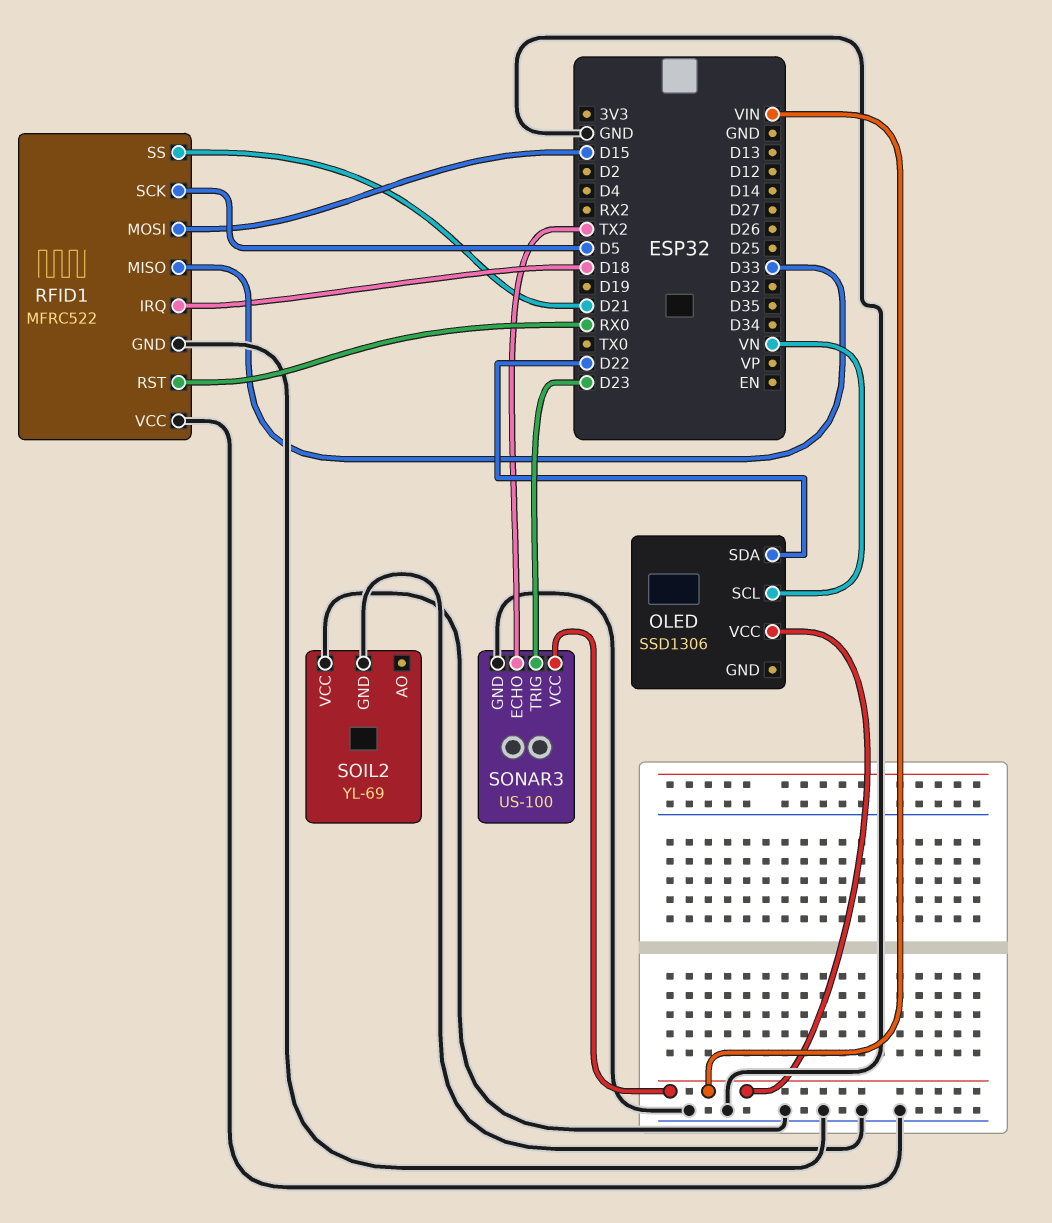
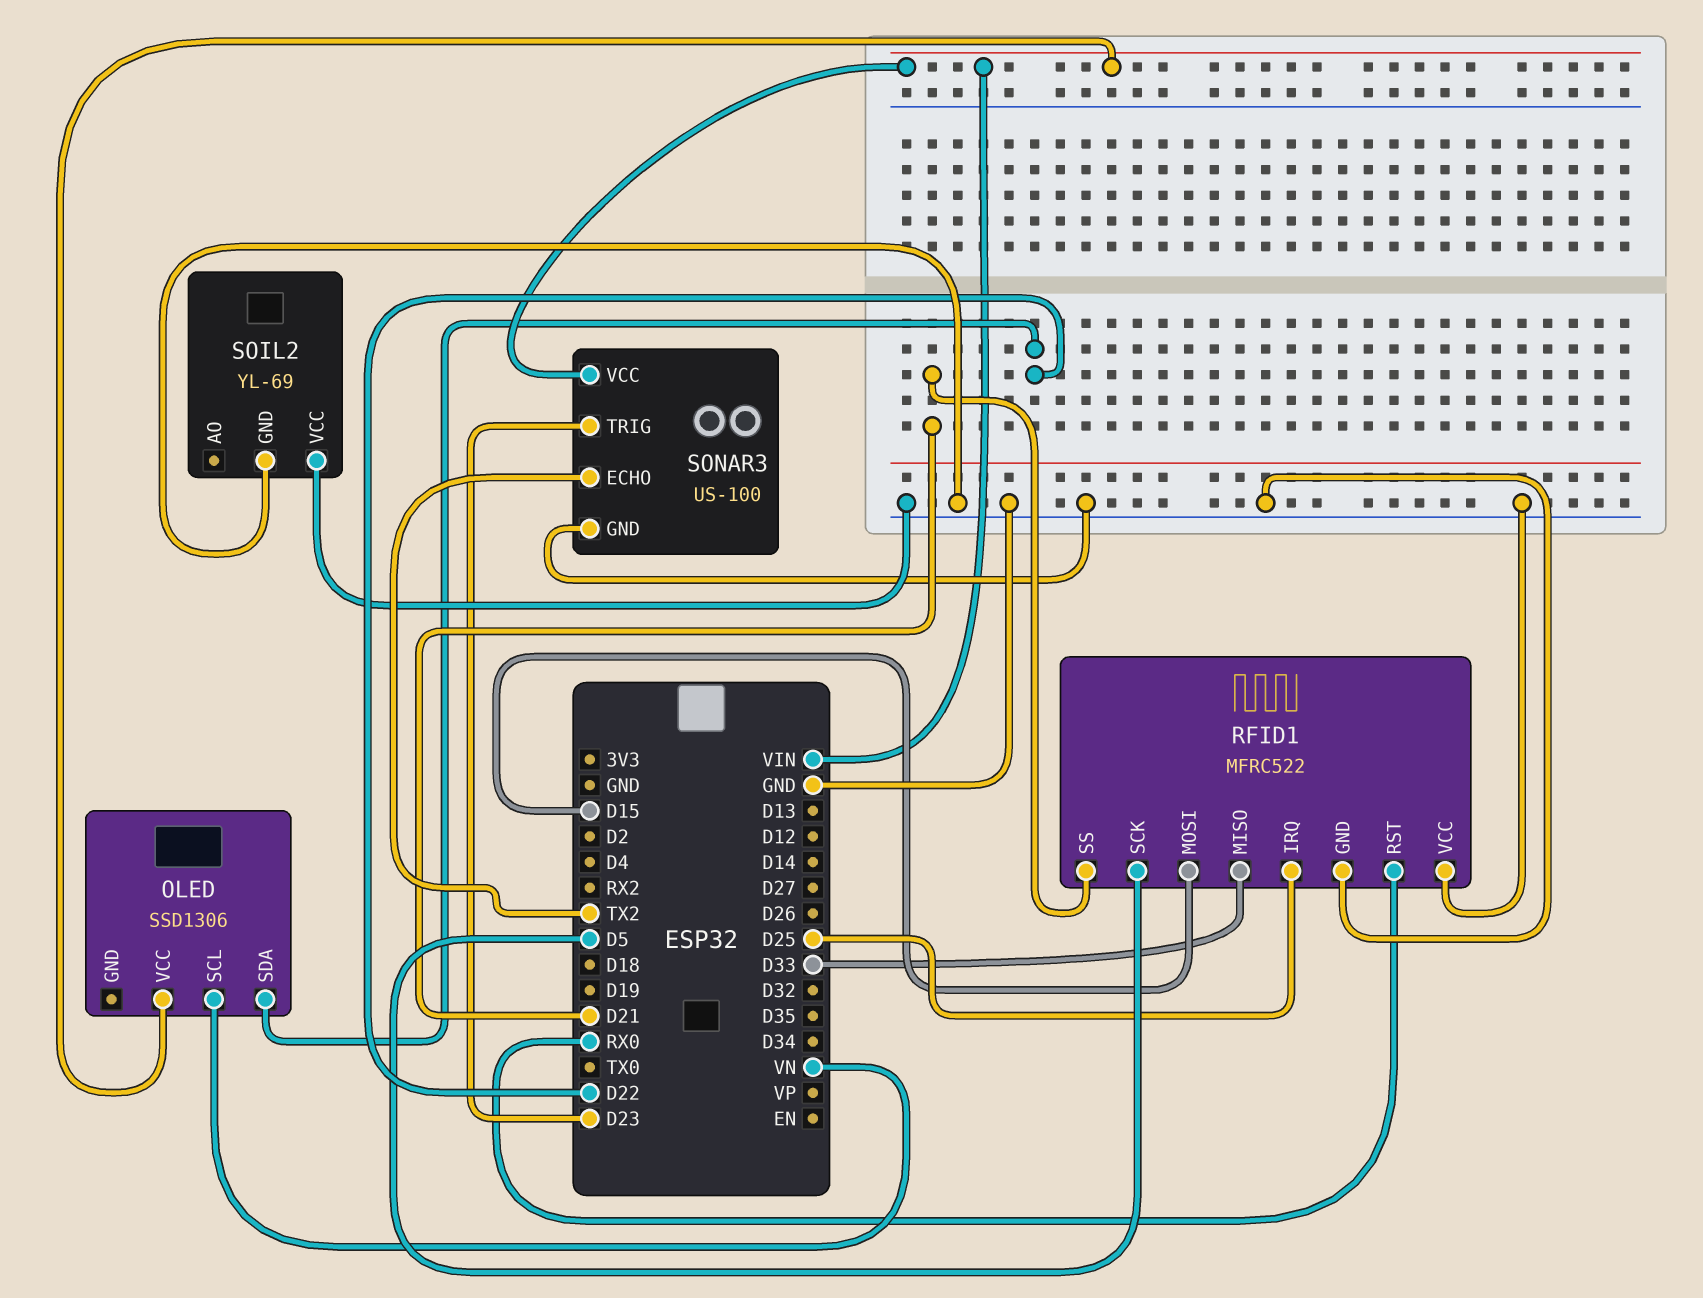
RFID1 pin IRQ: D18 -> D25

